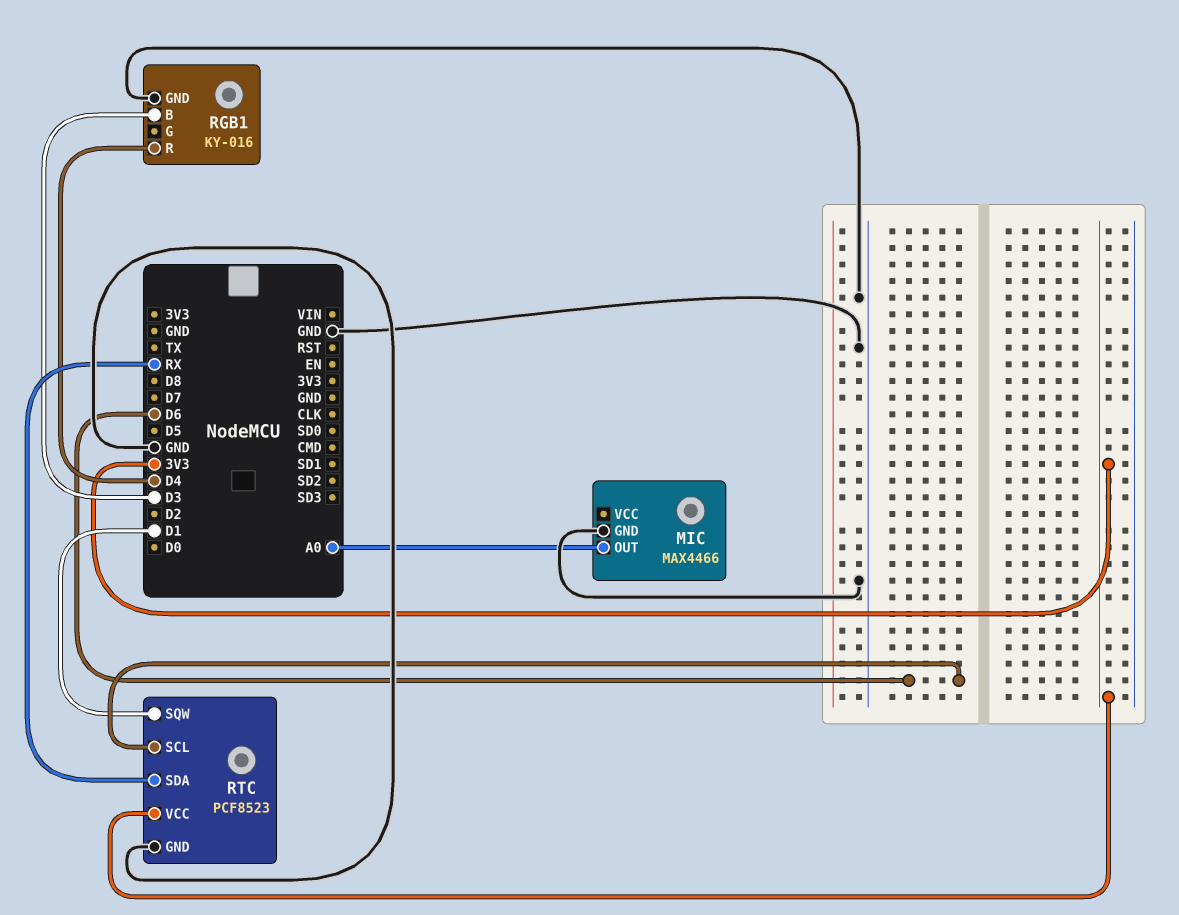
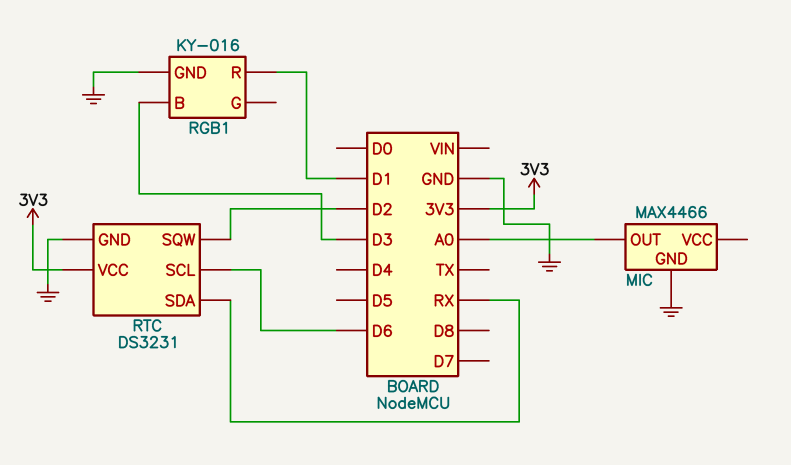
RGB1 pin R: D4 -> D1
RTC: PCF8523 -> DS3231
RTC pin SQW: D1 -> D2

